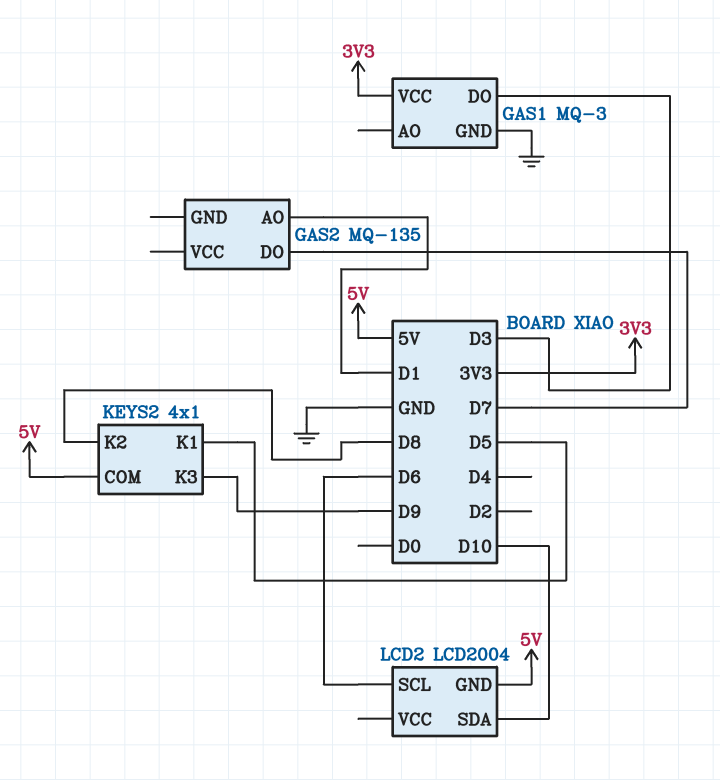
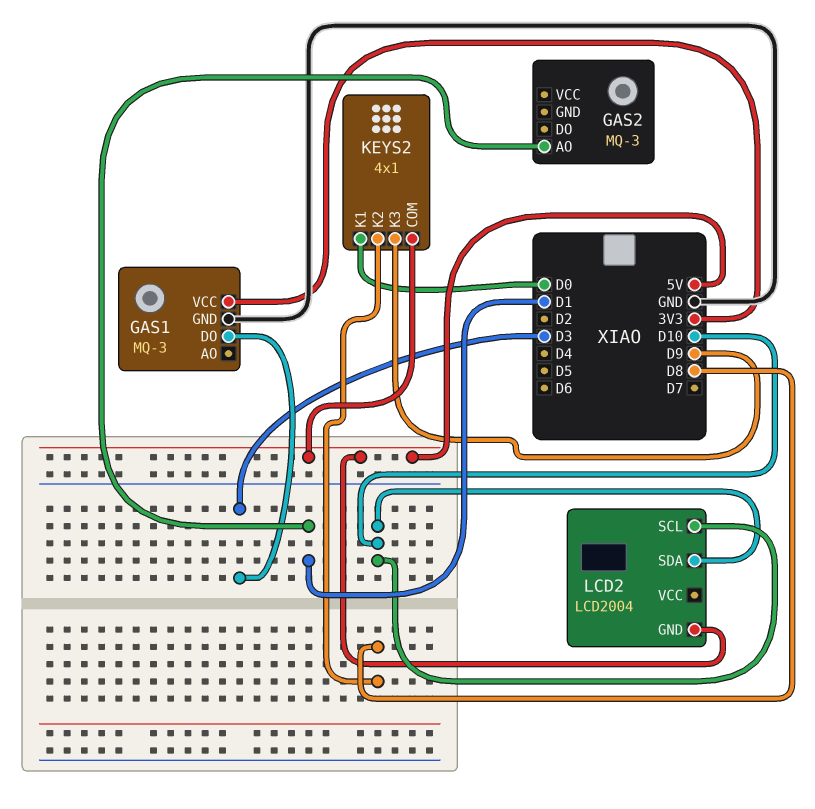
GAS2: MQ-135 -> MQ-3
GAS2 pin DO: D7 -> none
KEYS2 pin K1: D5 -> D0
LCD2 pin SCL: D6 -> D10

